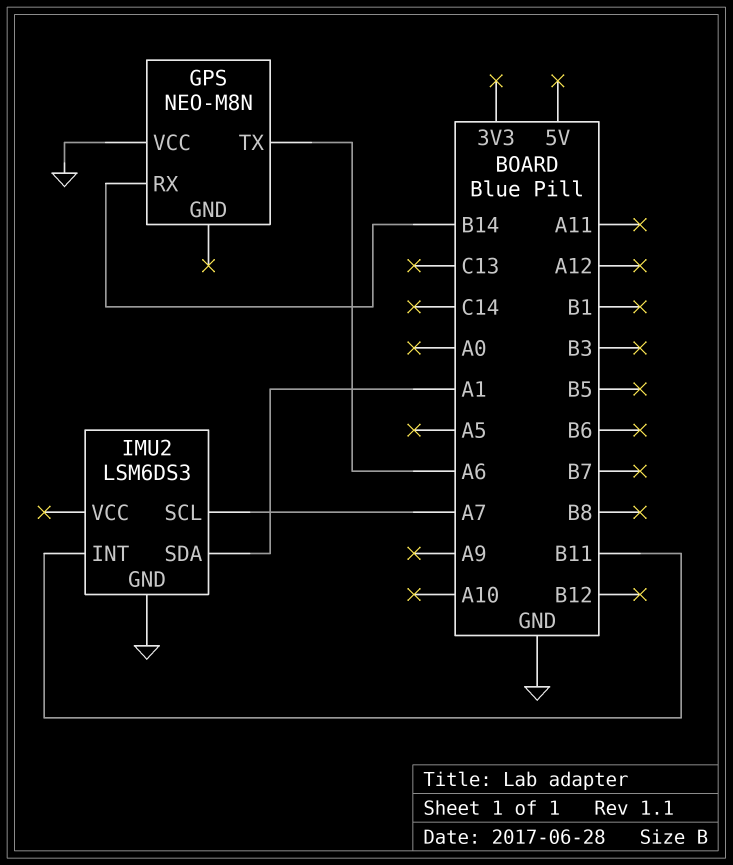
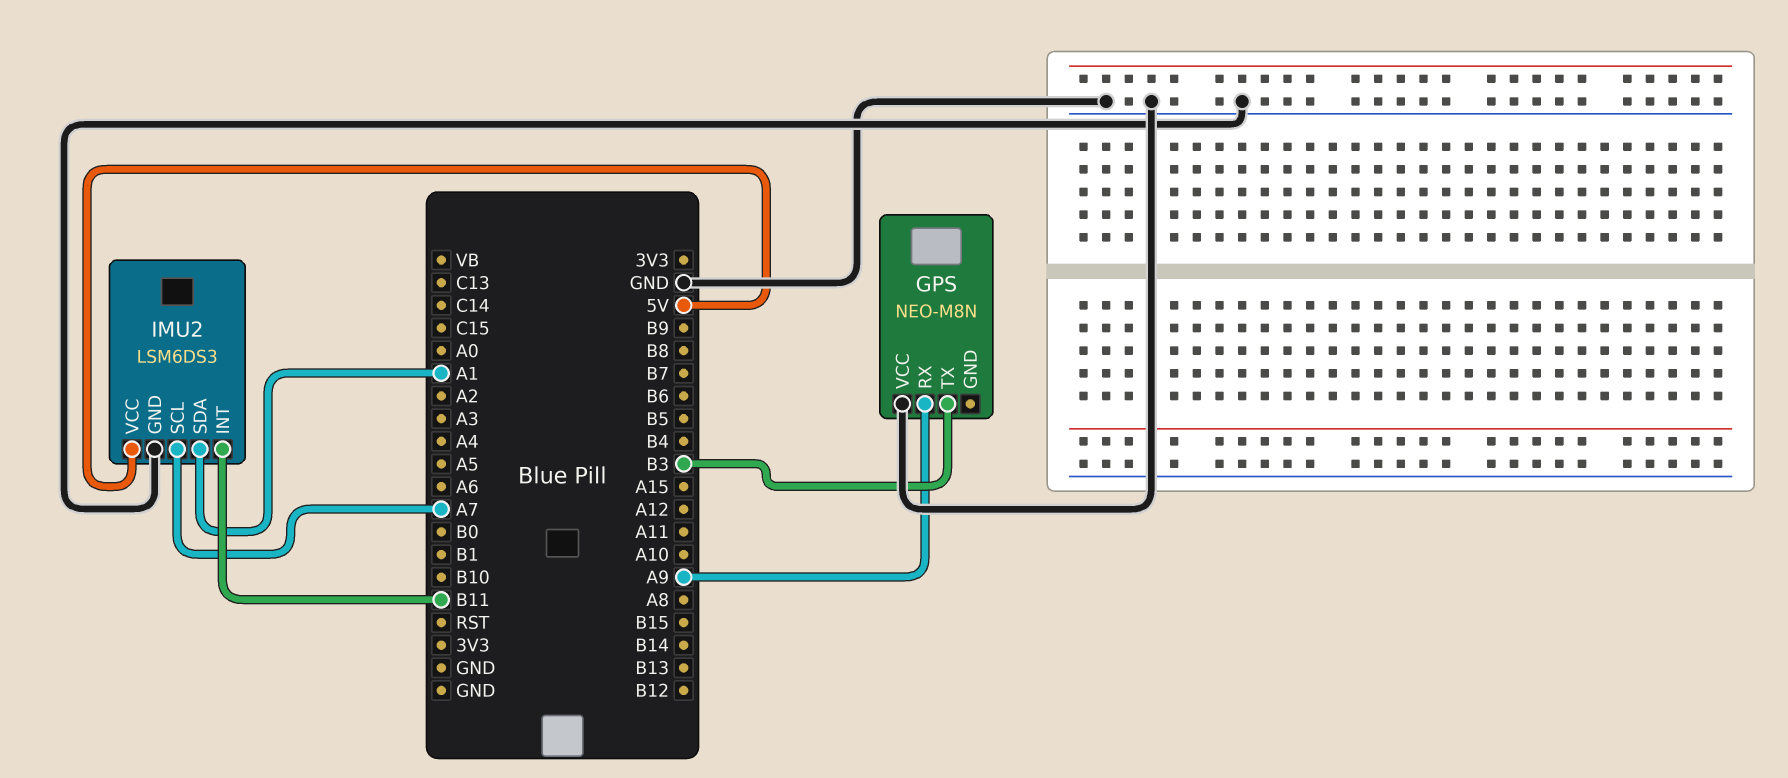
GPS pin RX: B14 -> A9
GPS pin TX: A6 -> B3
IMU2 pin VCC: none -> 5V

